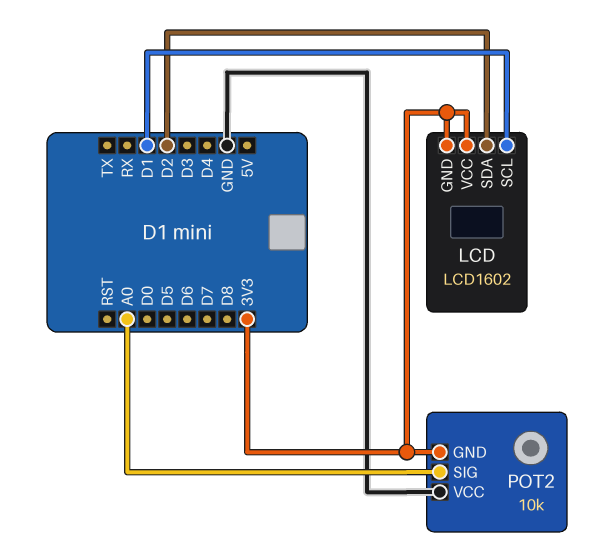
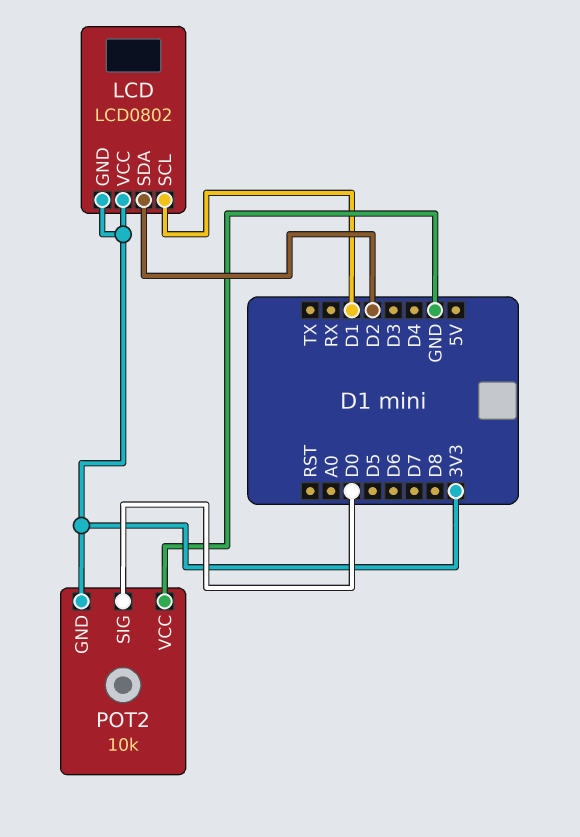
LCD: LCD1602 -> LCD0802
POT2 pin SIG: A0 -> D0

